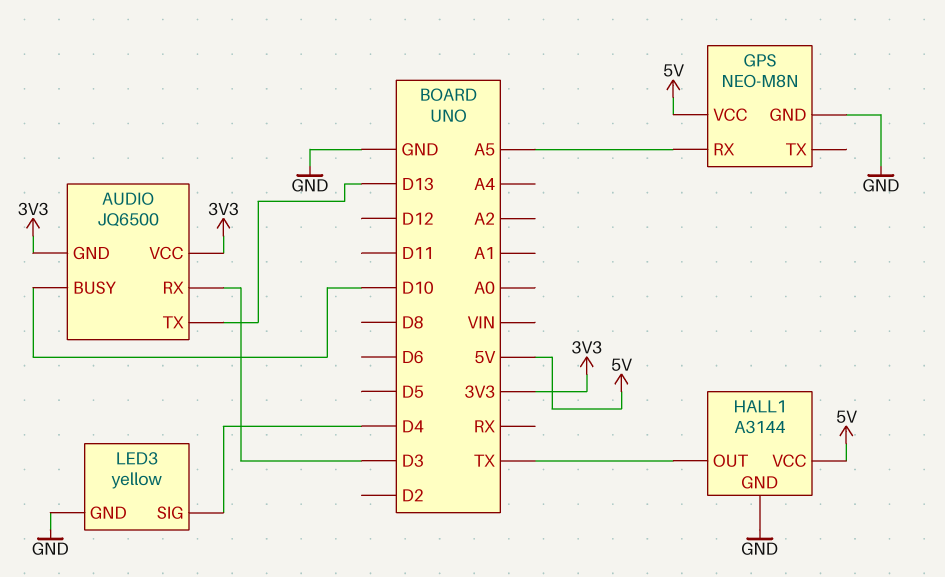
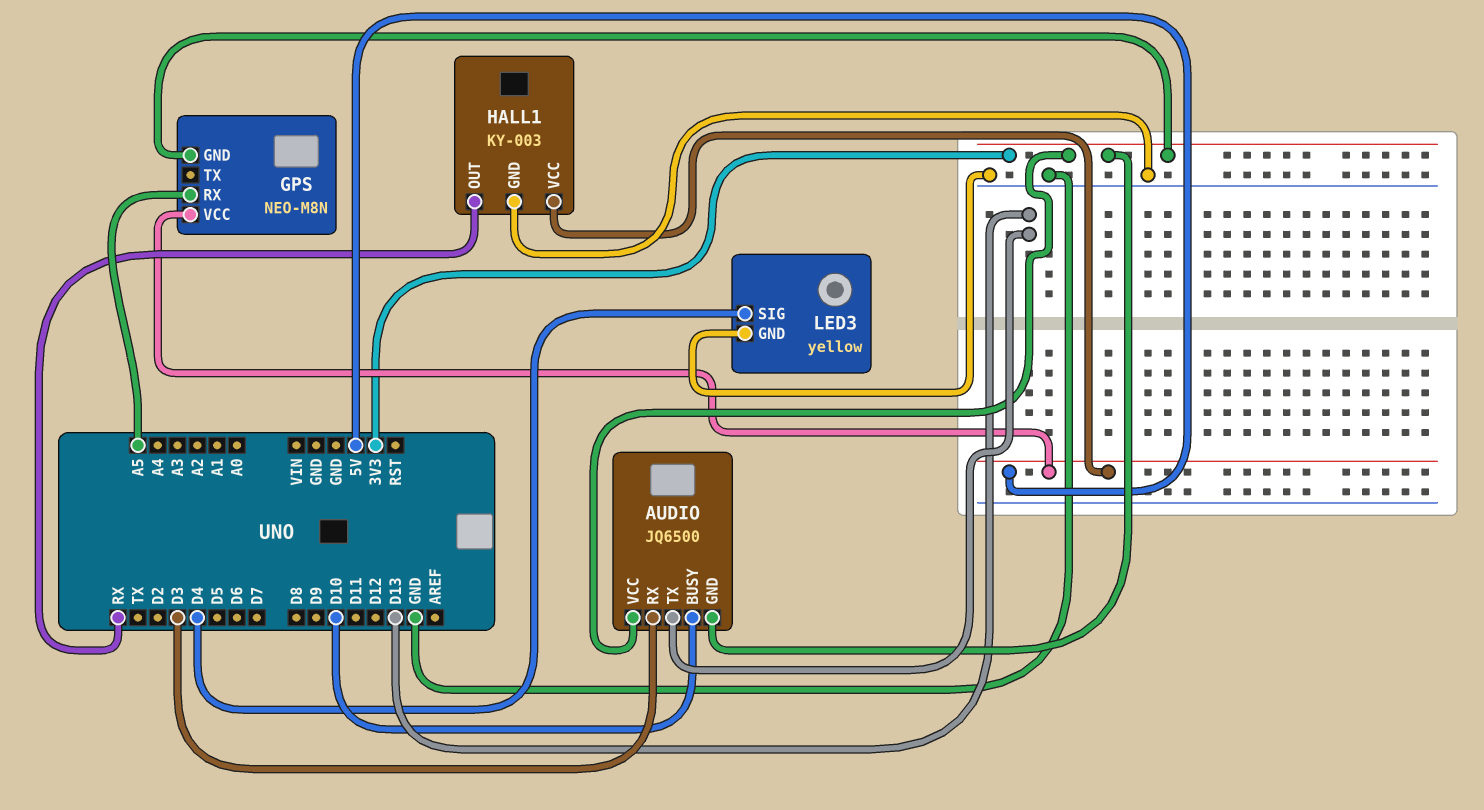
GPS pin GND: GND -> 3V3
HALL1: A3144 -> KY-003
HALL1 pin OUT: TX -> RX

